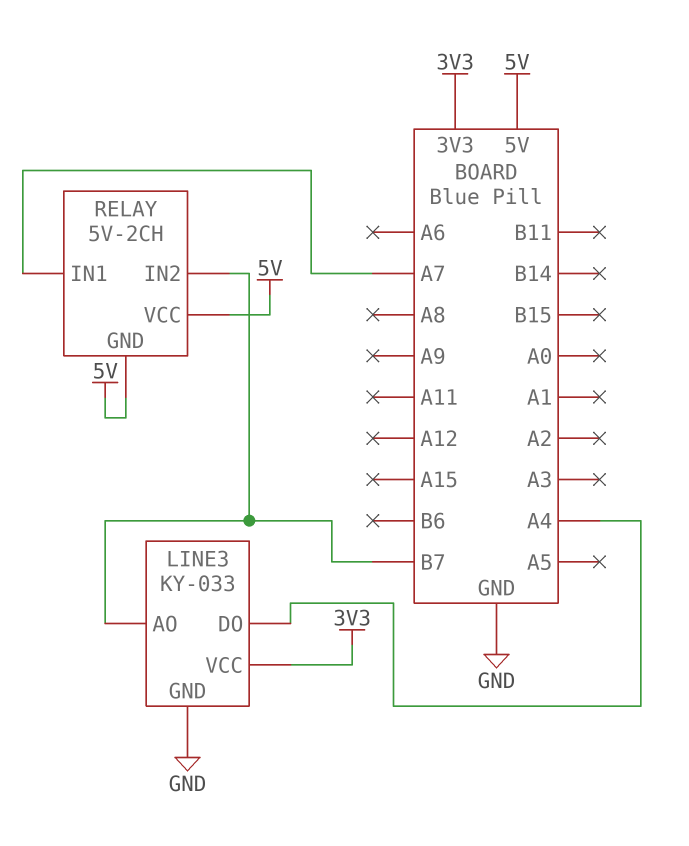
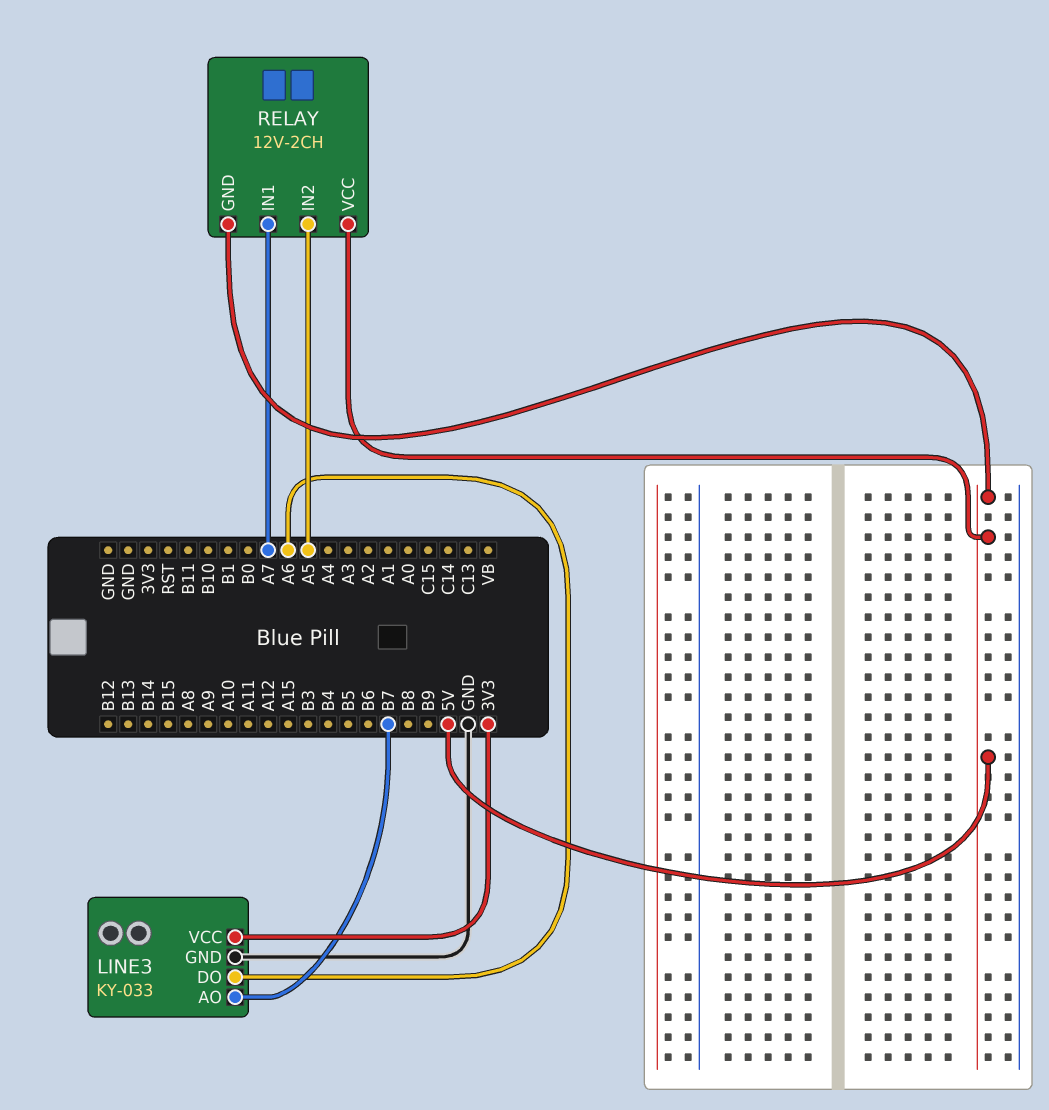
LINE3 pin DO: A4 -> A6
RELAY: 5V-2CH -> 12V-2CH
RELAY pin IN2: B7 -> A5

